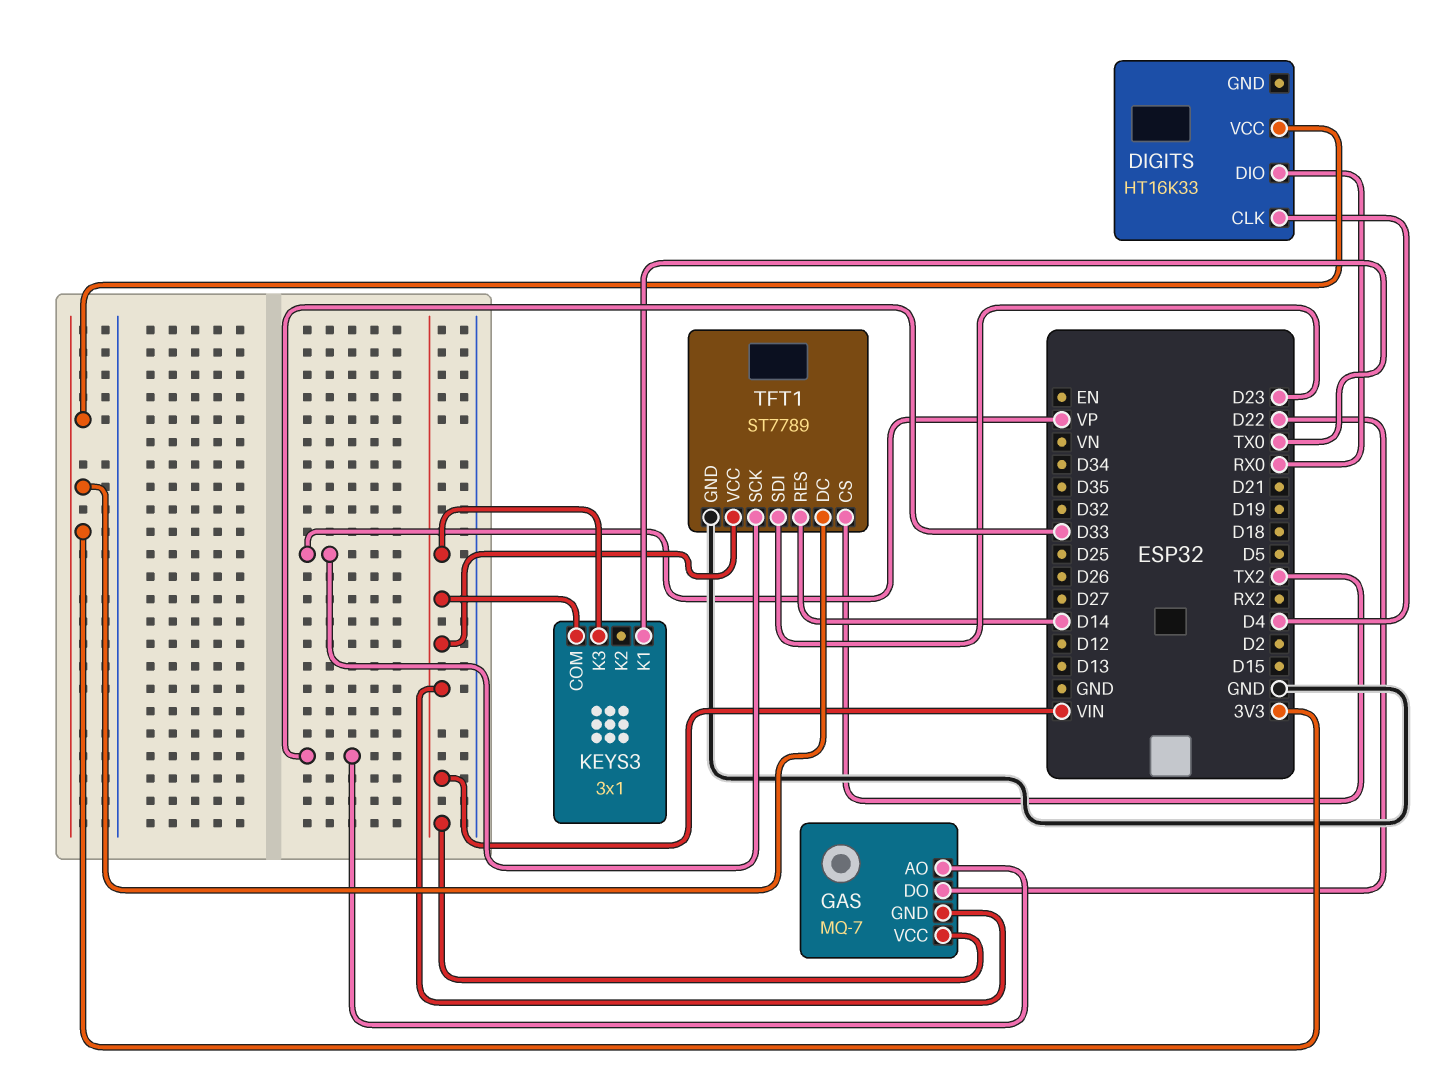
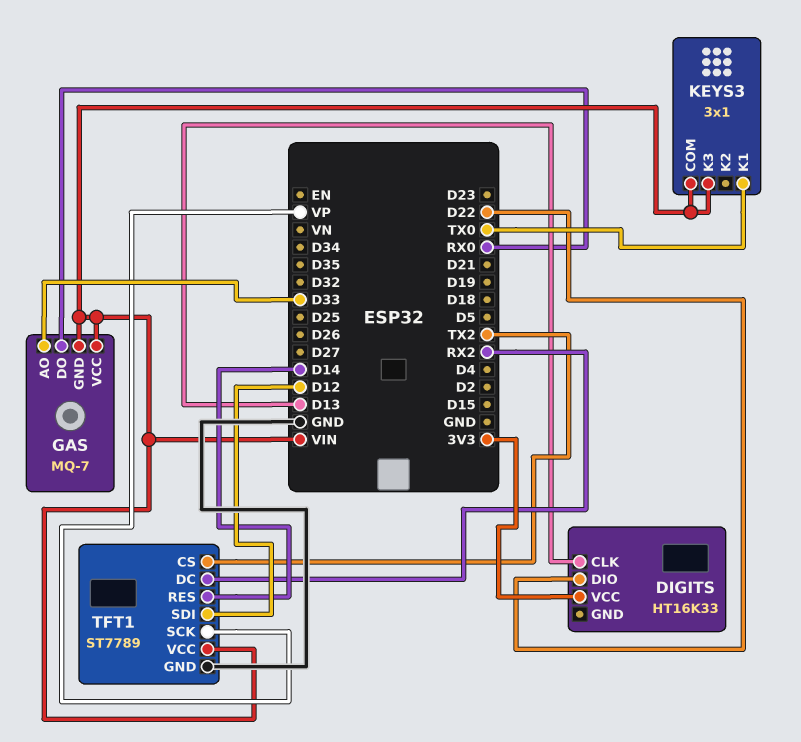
DIGITS pin CLK: D4 -> D13
DIGITS pin DIO: RX0 -> D22
GAS pin DO: D22 -> RX0
TFT1 pin DC: 3V3 -> RX2
TFT1 pin SDI: D23 -> D12

